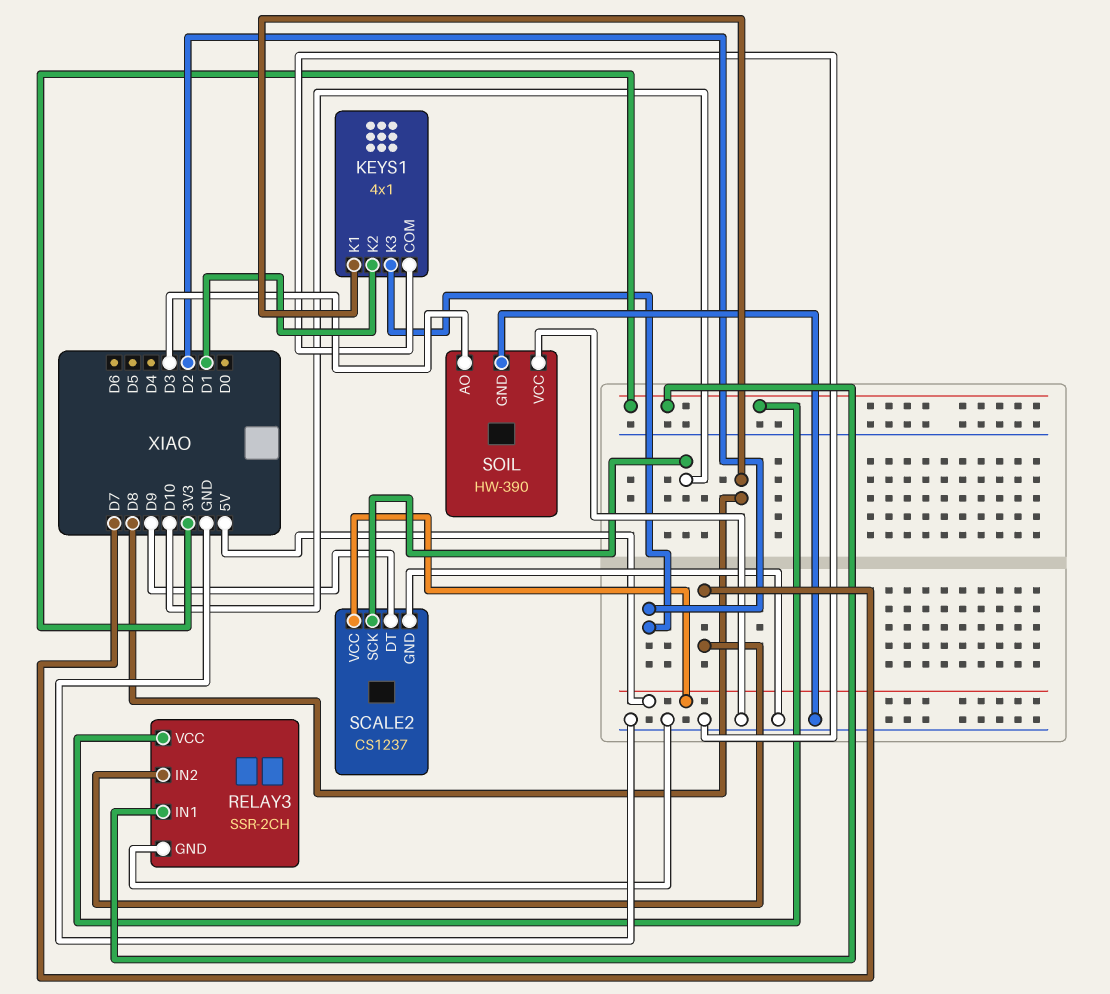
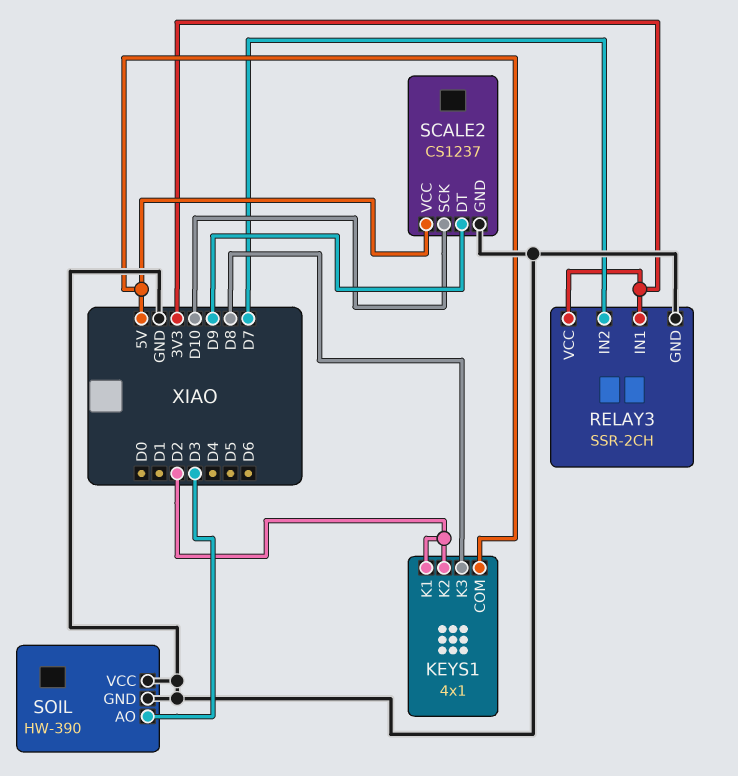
KEYS1 pin COM: GND -> 5V
KEYS1 pin K1: D8 -> D2
KEYS1 pin K2: D1 -> D2
KEYS1 pin K3: D2 -> D8

